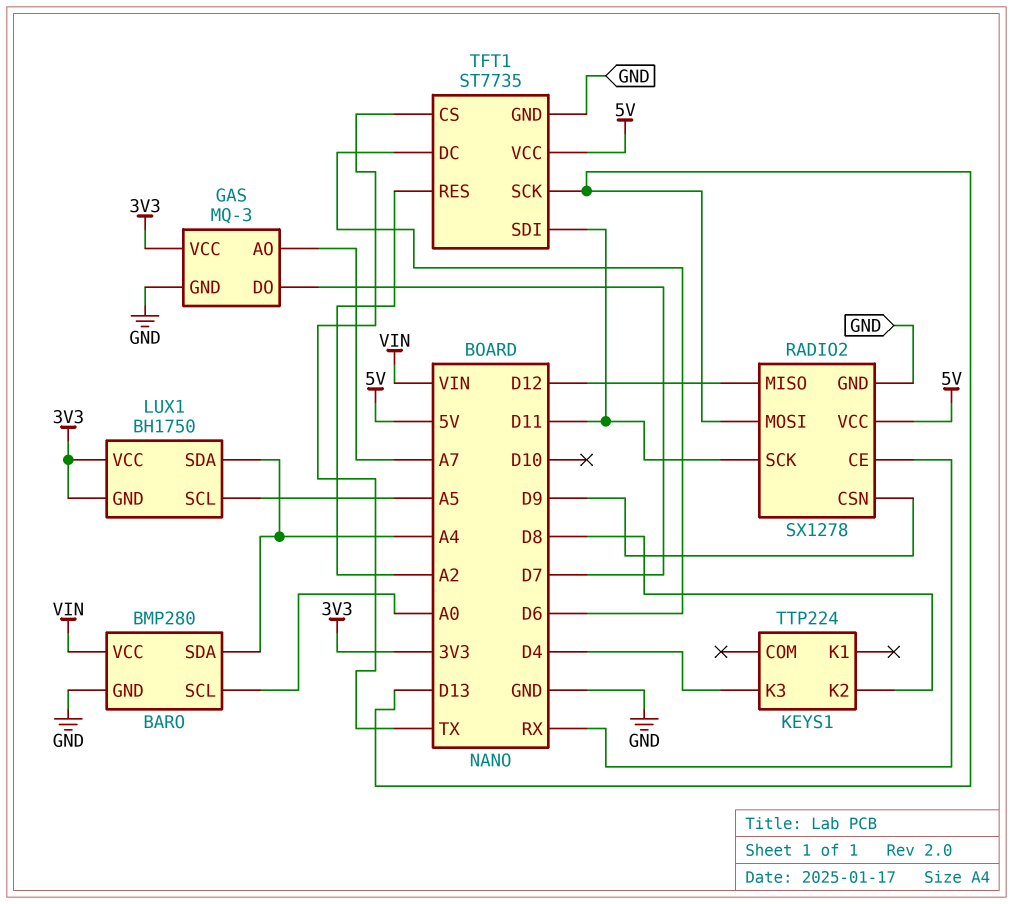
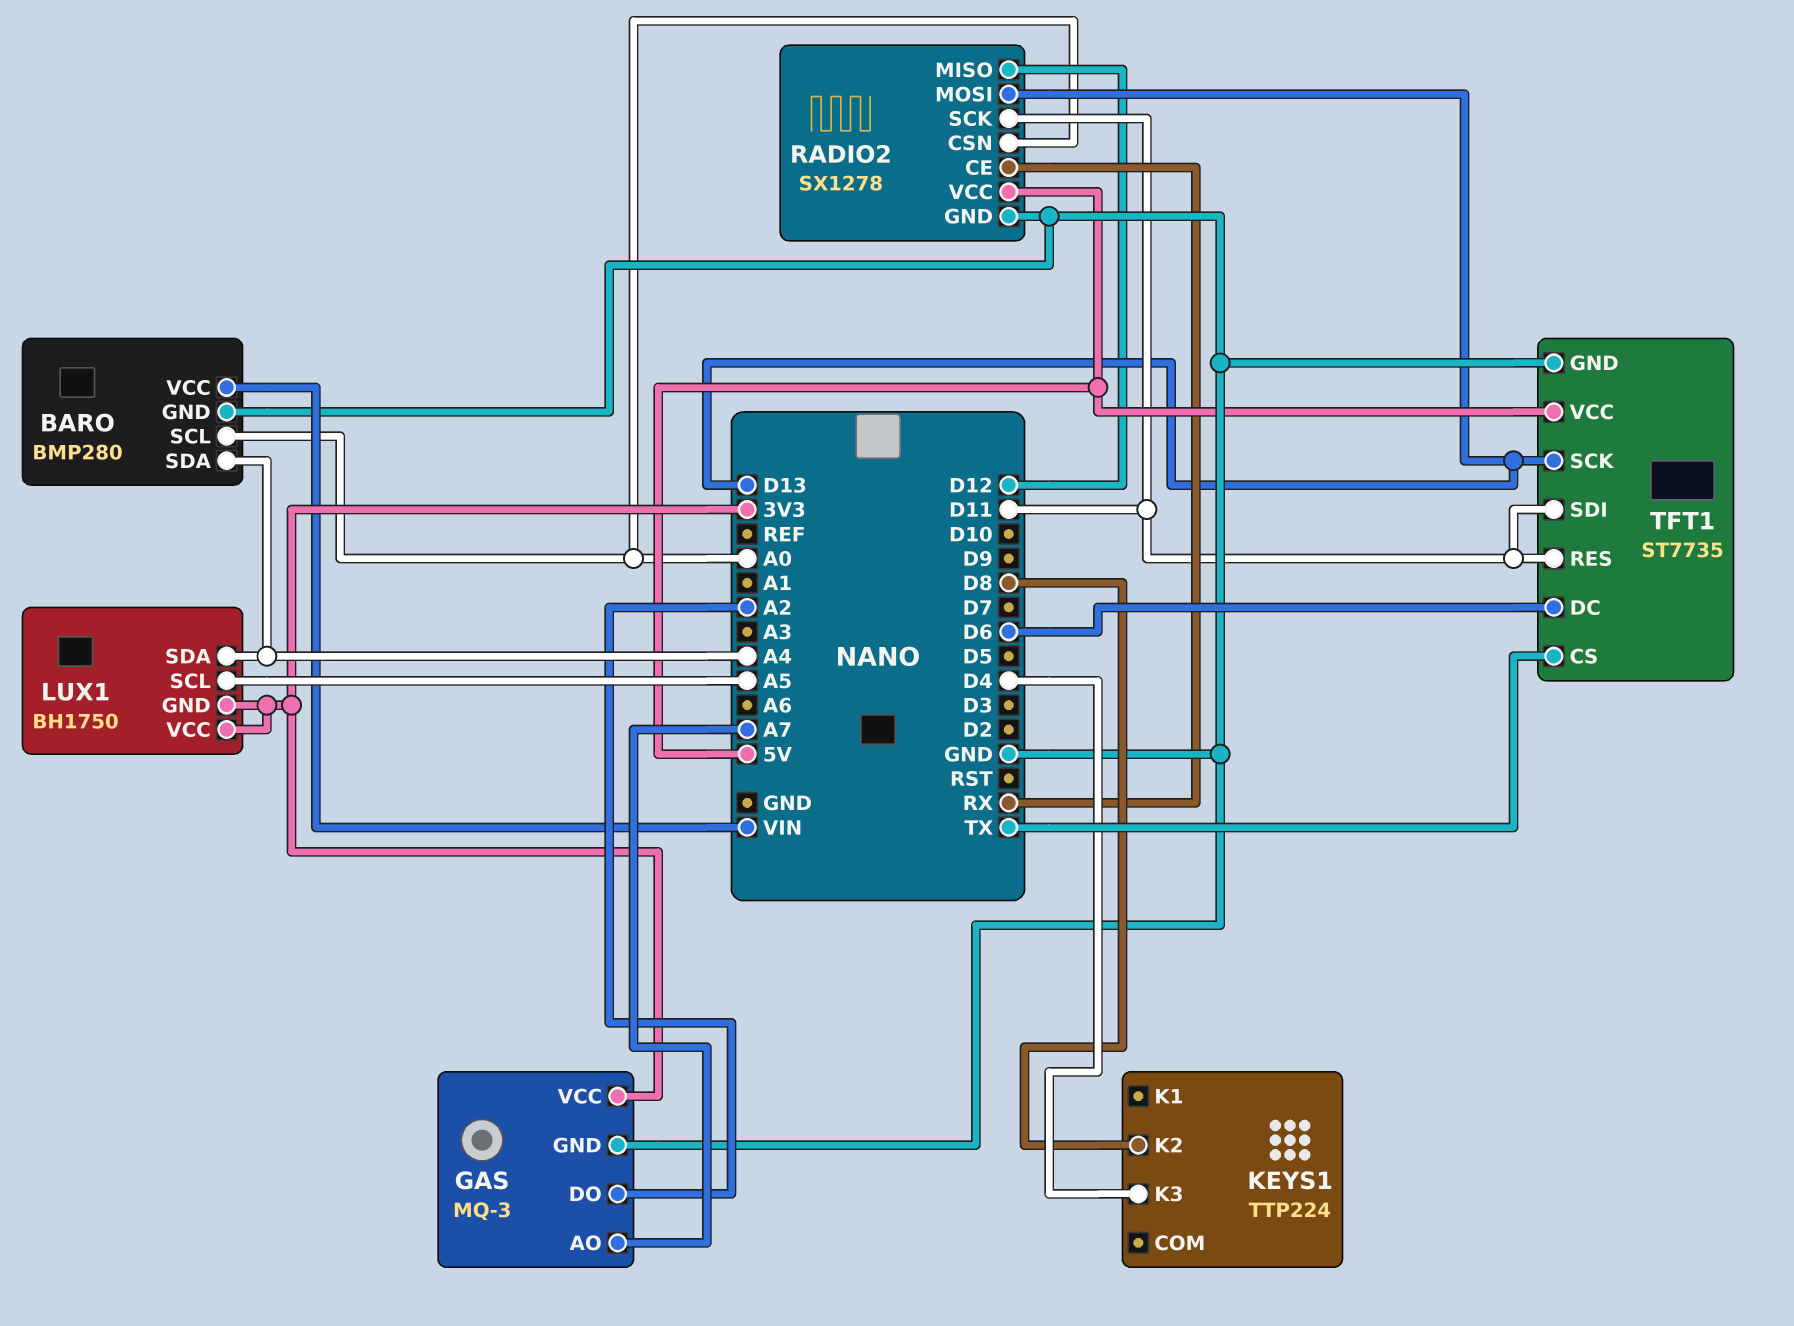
GAS pin DO: D7 -> A2
RADIO2 pin CSN: D9 -> A0
TFT1 pin RES: A2 -> D11

